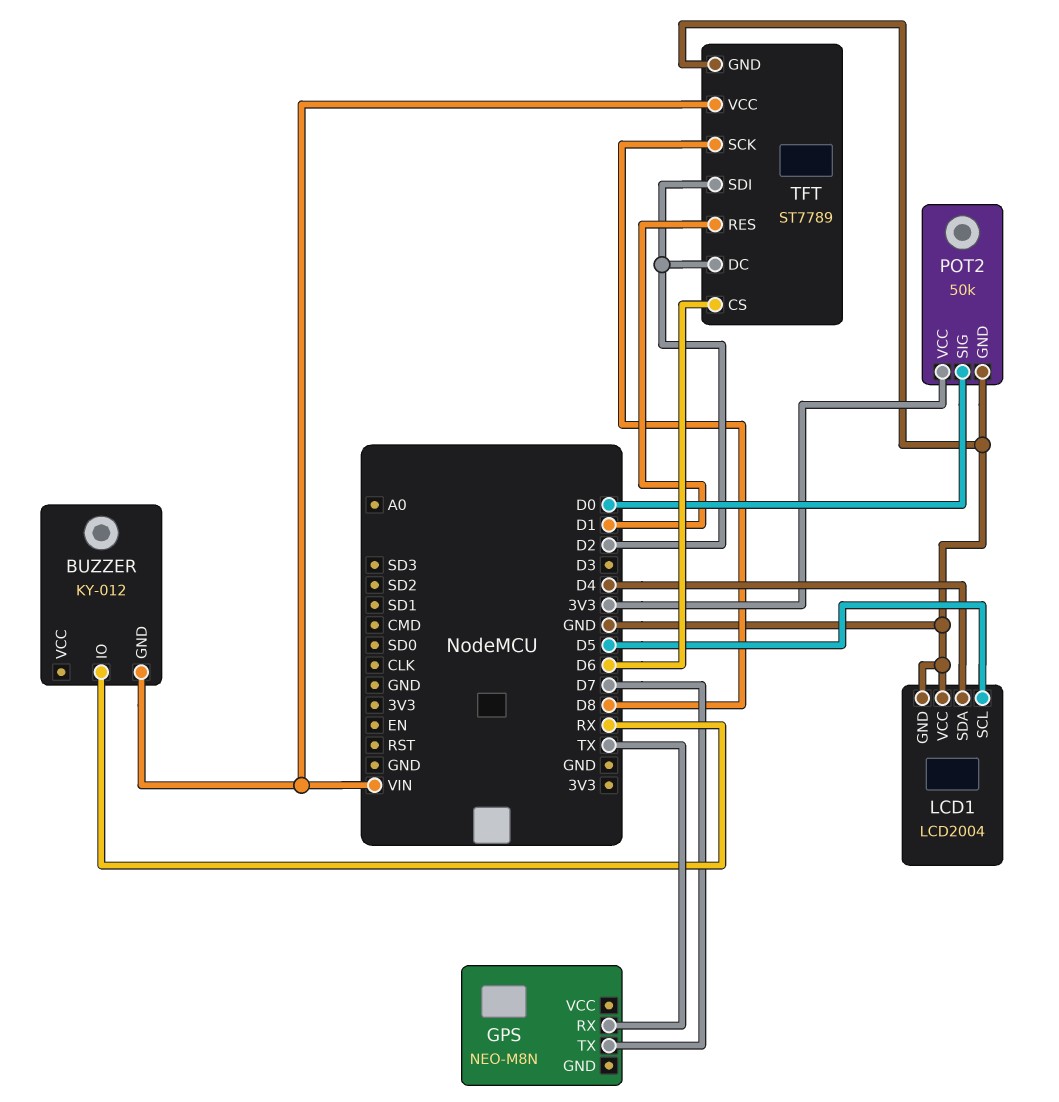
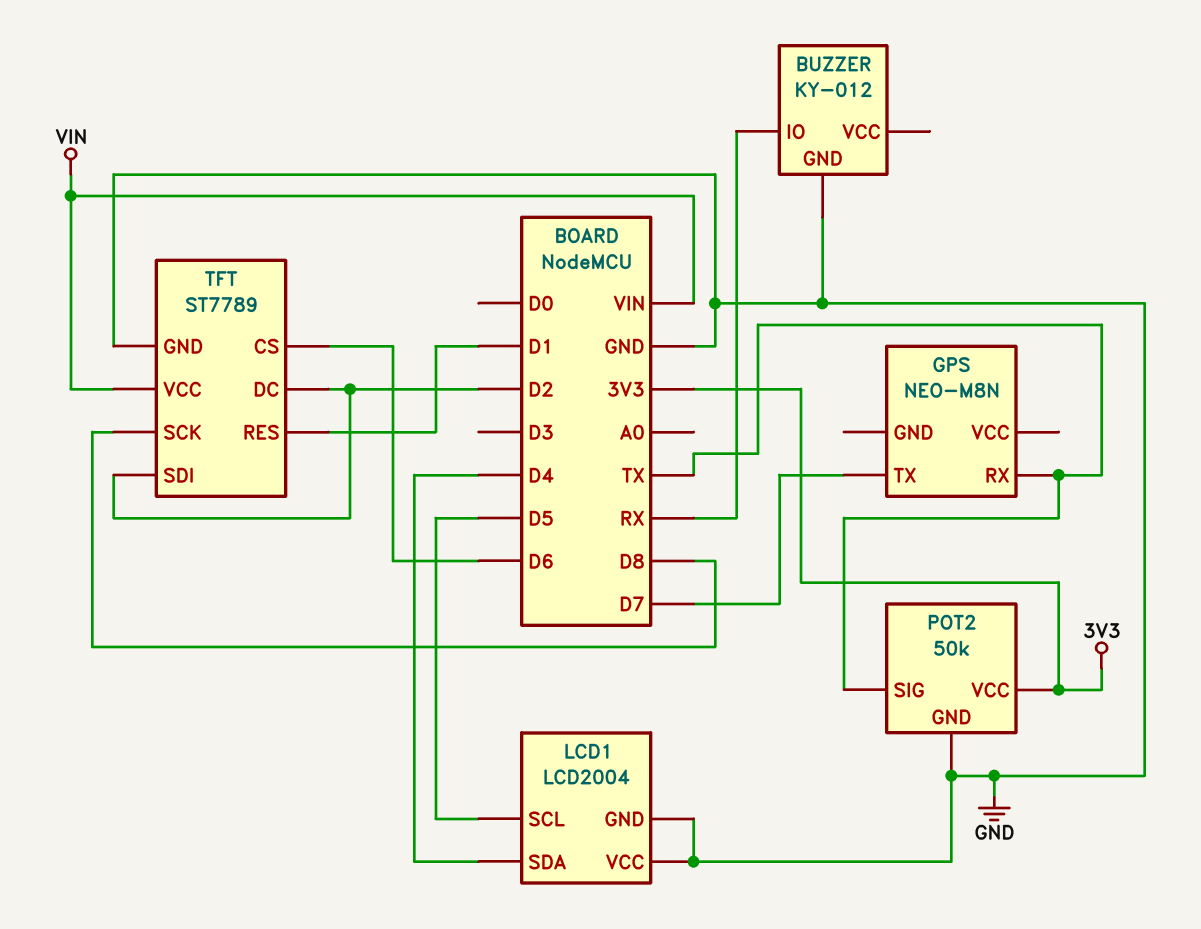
BUZZER pin GND: VIN -> GND
POT2 pin SIG: D0 -> TX

